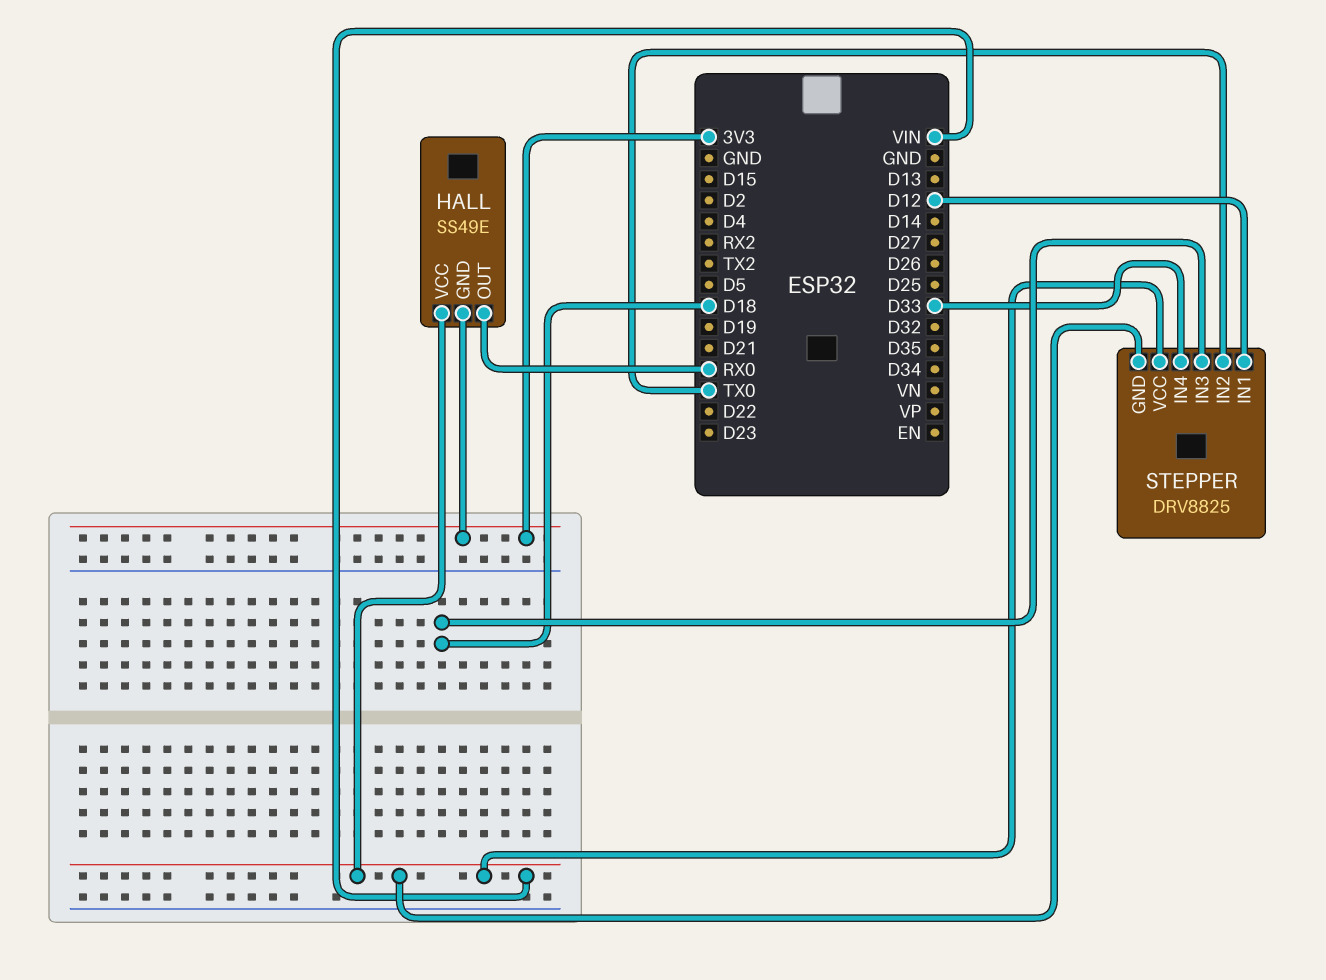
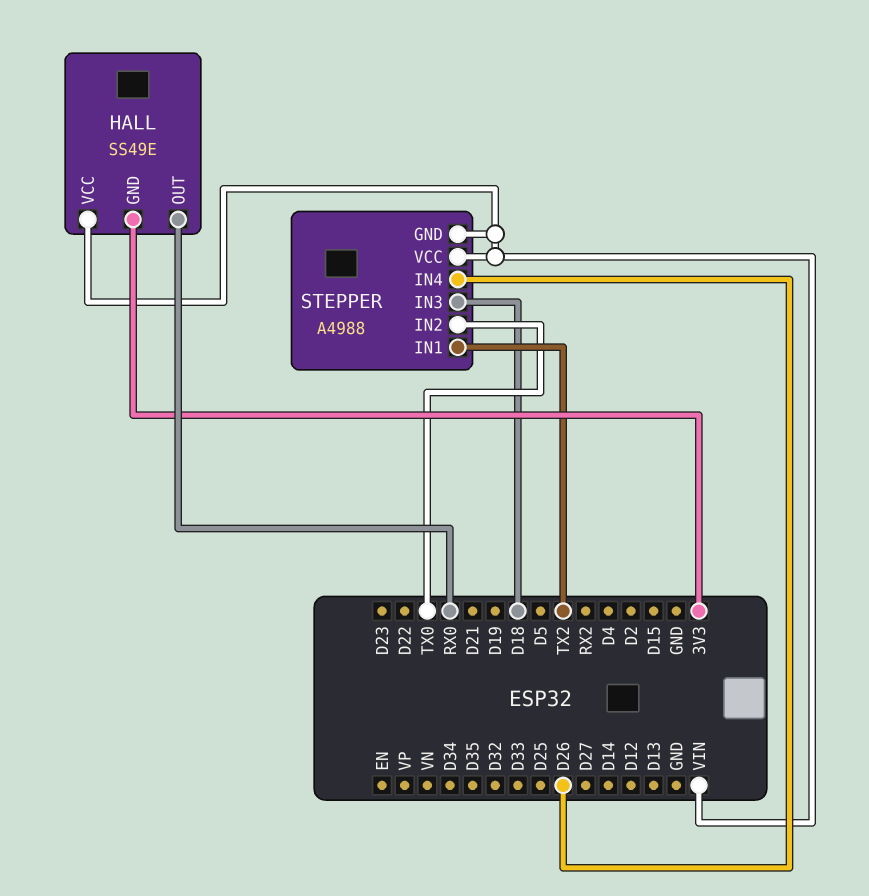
STEPPER: DRV8825 -> A4988
STEPPER pin IN1: D12 -> TX2
STEPPER pin IN4: D33 -> D26

